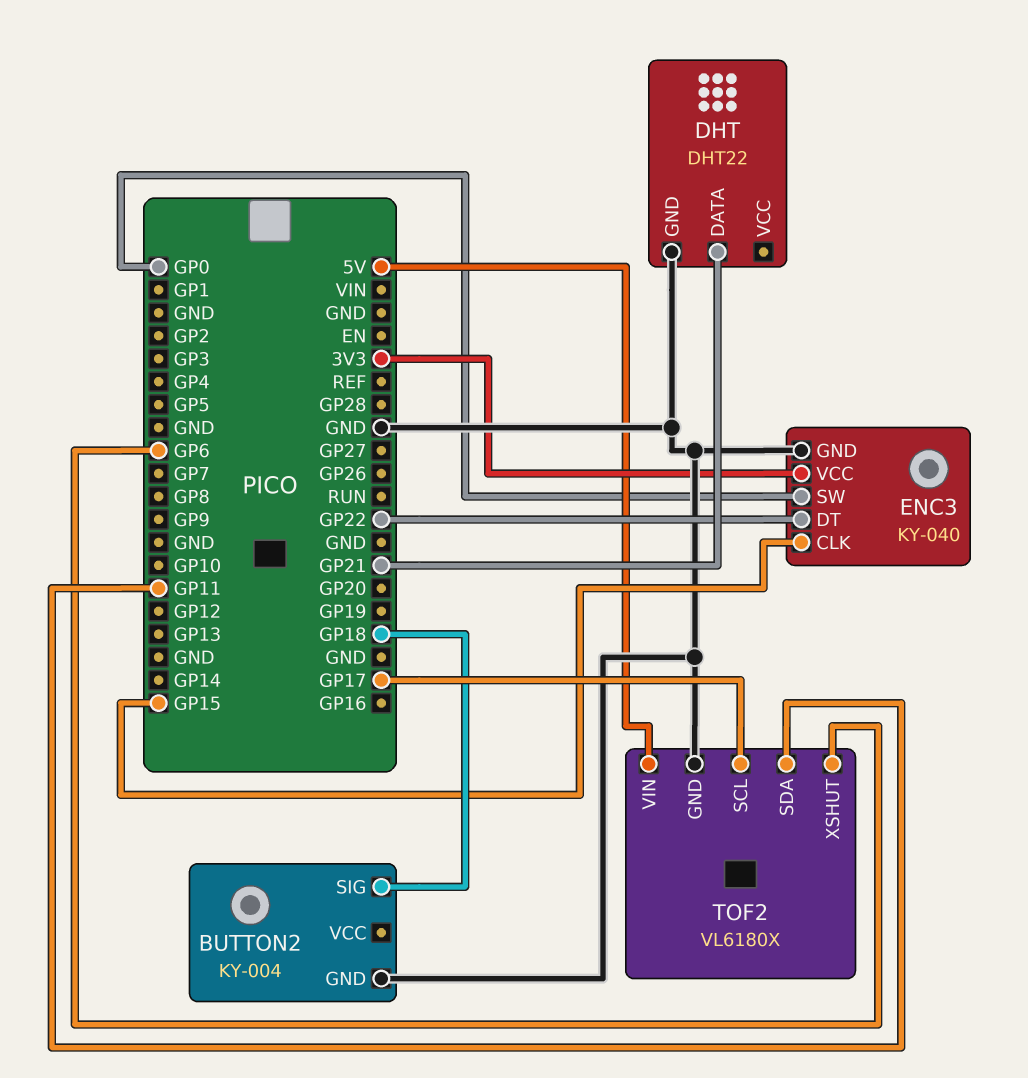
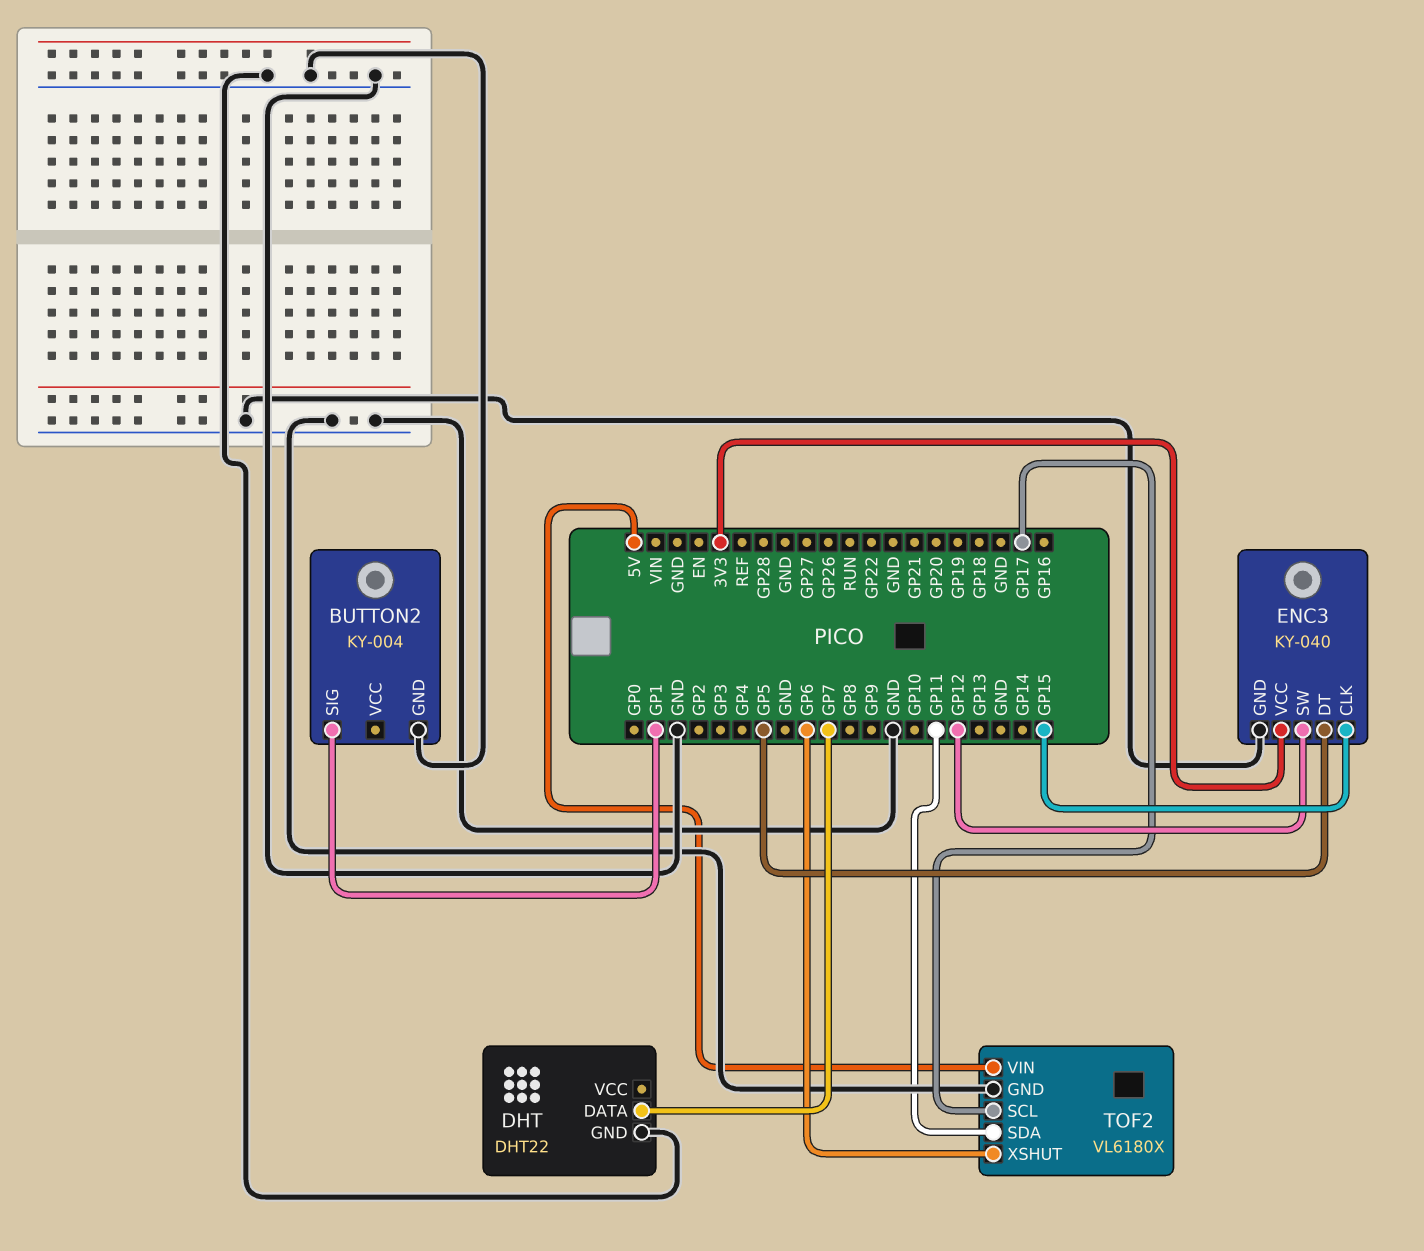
BUTTON2 pin SIG: GP18 -> GP1
DHT pin DATA: GP21 -> GP7
ENC3 pin DT: GP22 -> GP5
ENC3 pin SW: GP0 -> GP12

